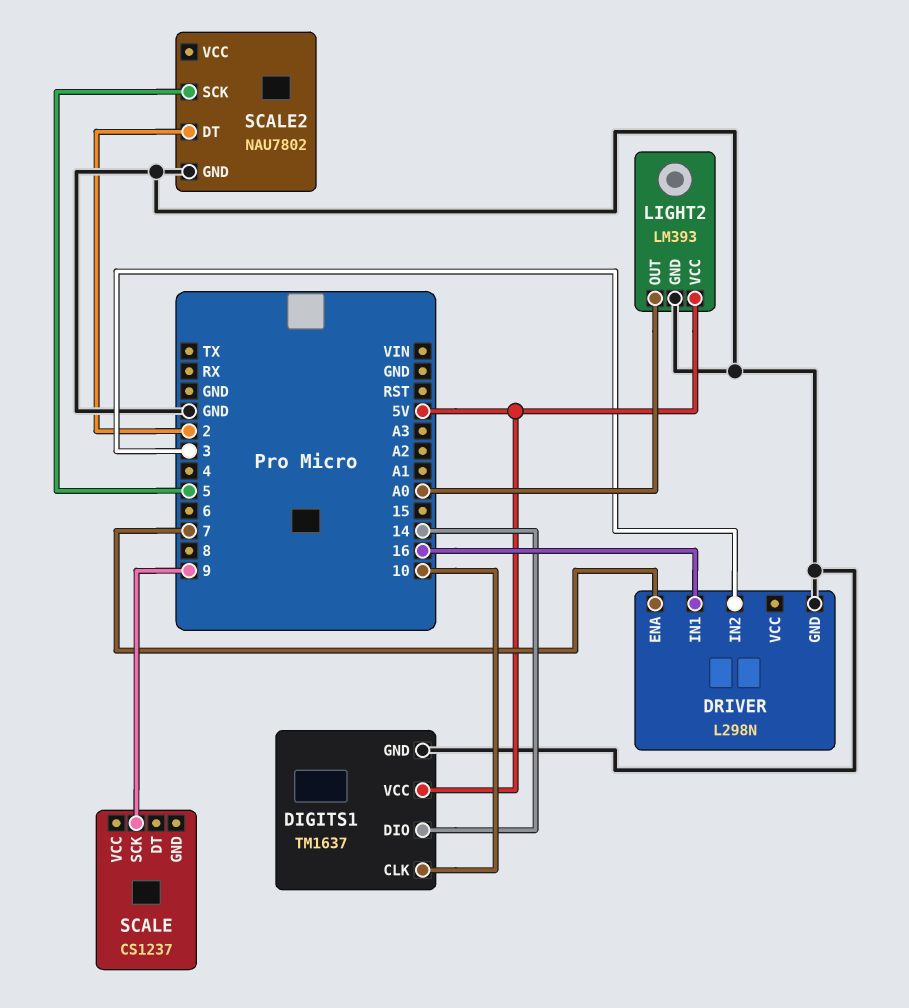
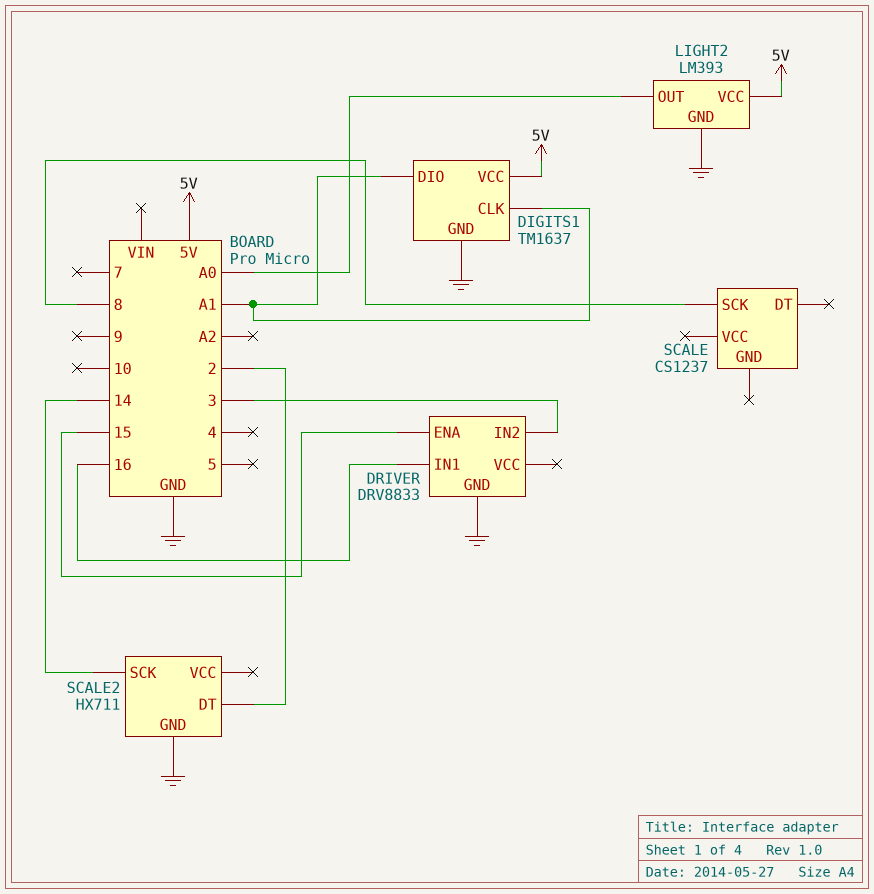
DIGITS1 pin CLK: 10 -> A1
DIGITS1 pin DIO: 14 -> A1
DRIVER: L298N -> DRV8833
DRIVER pin ENA: 7 -> 15
SCALE pin SCK: 9 -> 8
SCALE2: NAU7802 -> HX711
SCALE2 pin SCK: 5 -> 14

